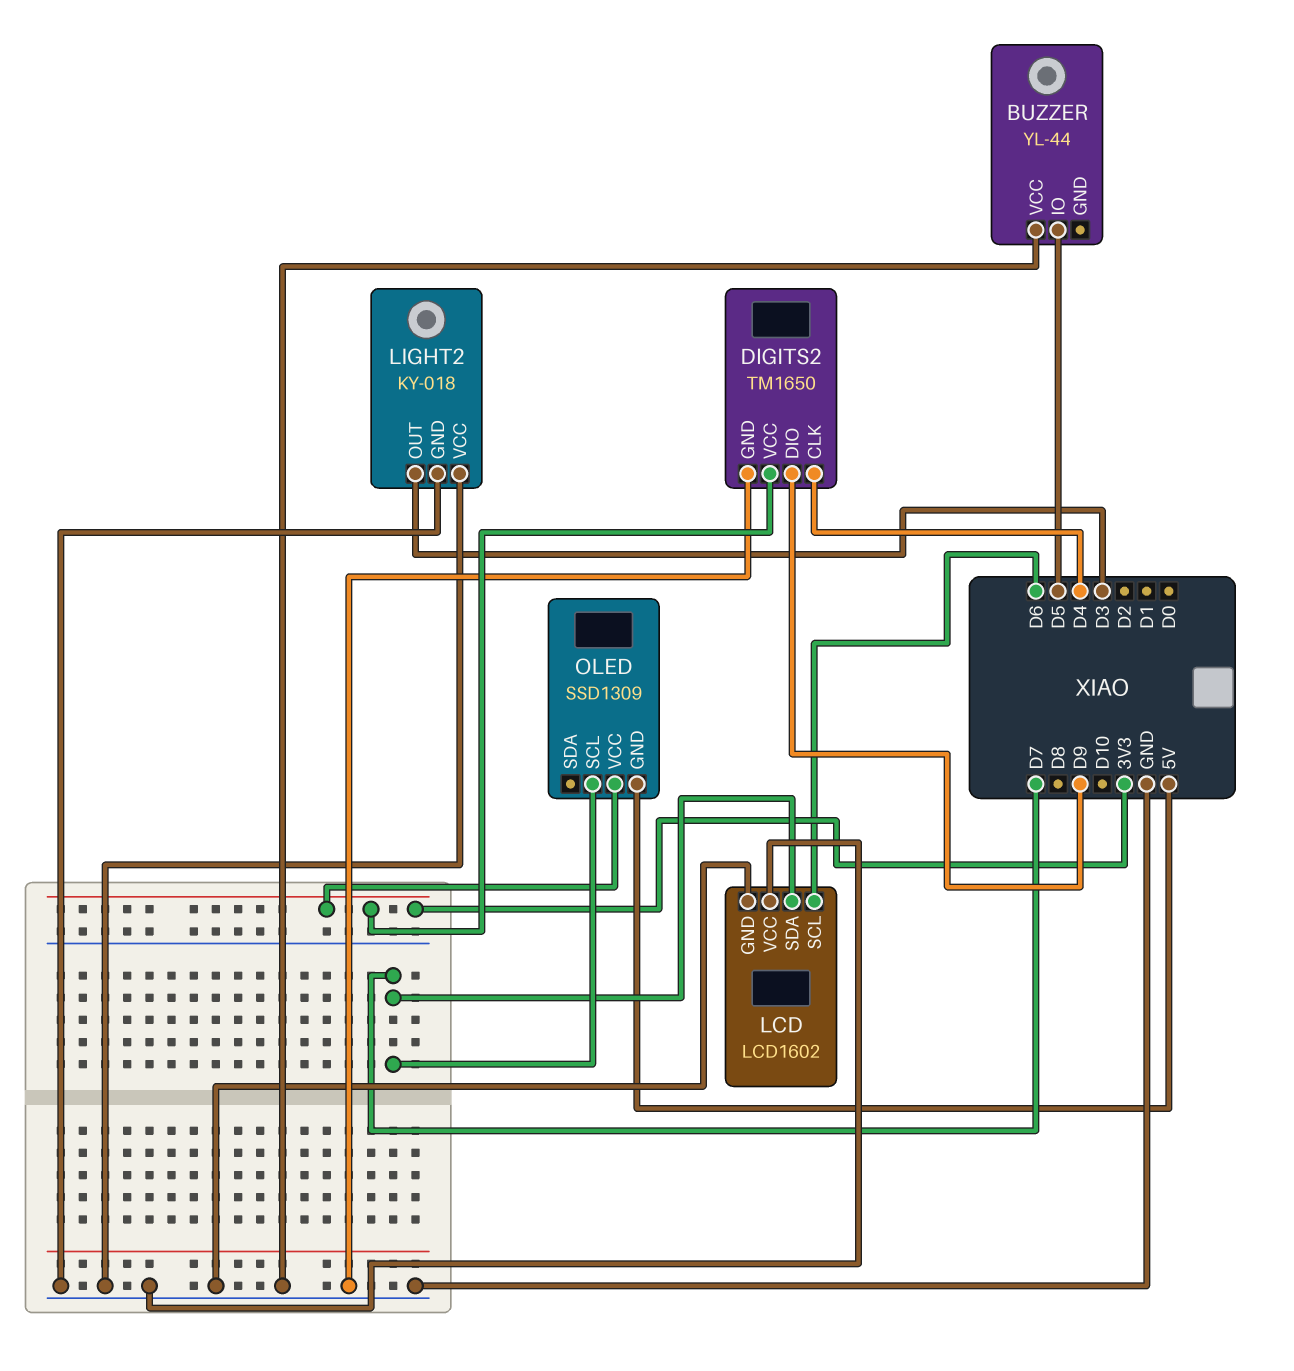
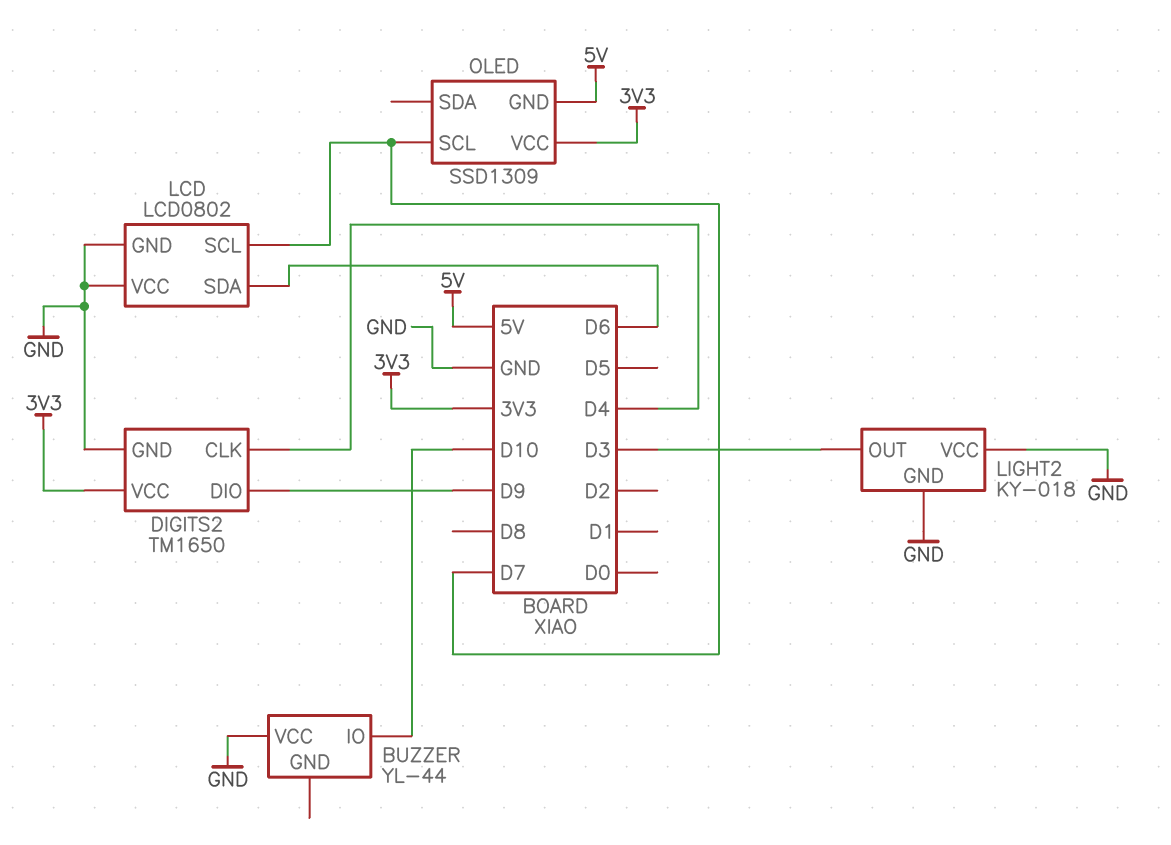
BUZZER pin IO: D5 -> D10
LCD: LCD1602 -> LCD0802
LCD pin SCL: D6 -> D7
LCD pin SDA: D7 -> D6

